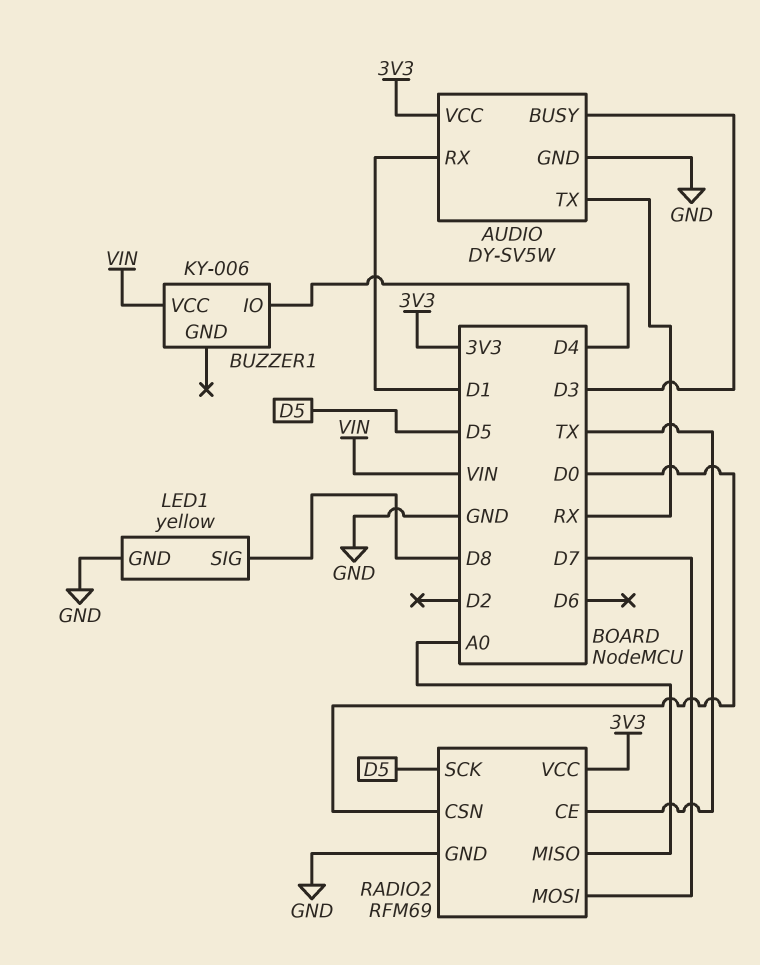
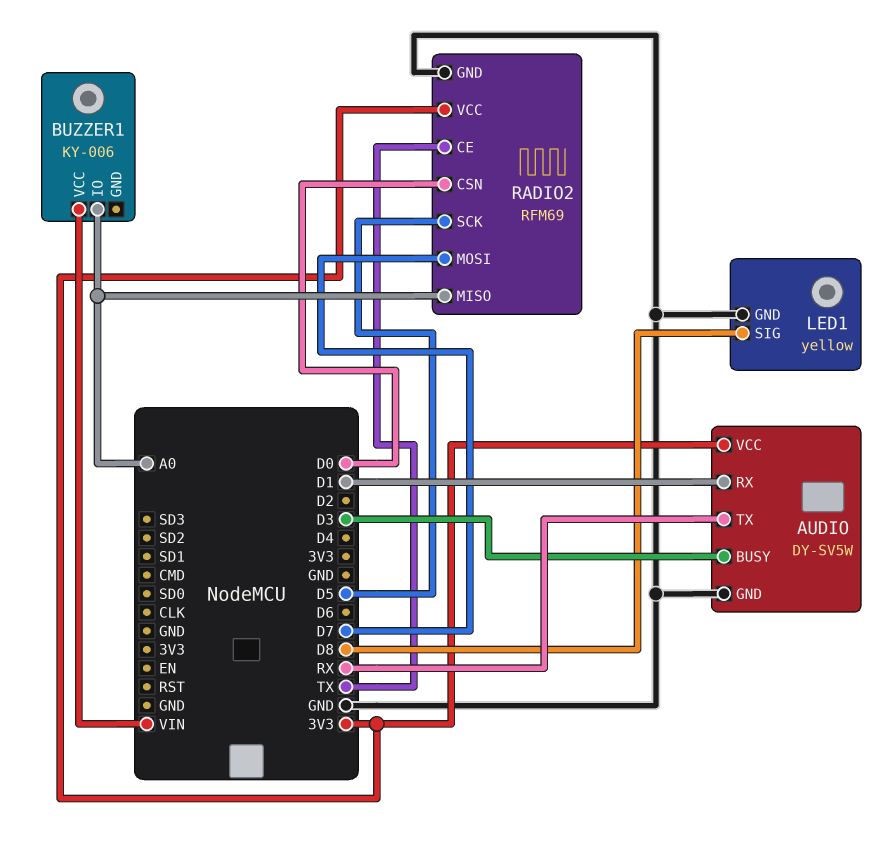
BUZZER1 pin IO: D4 -> A0

